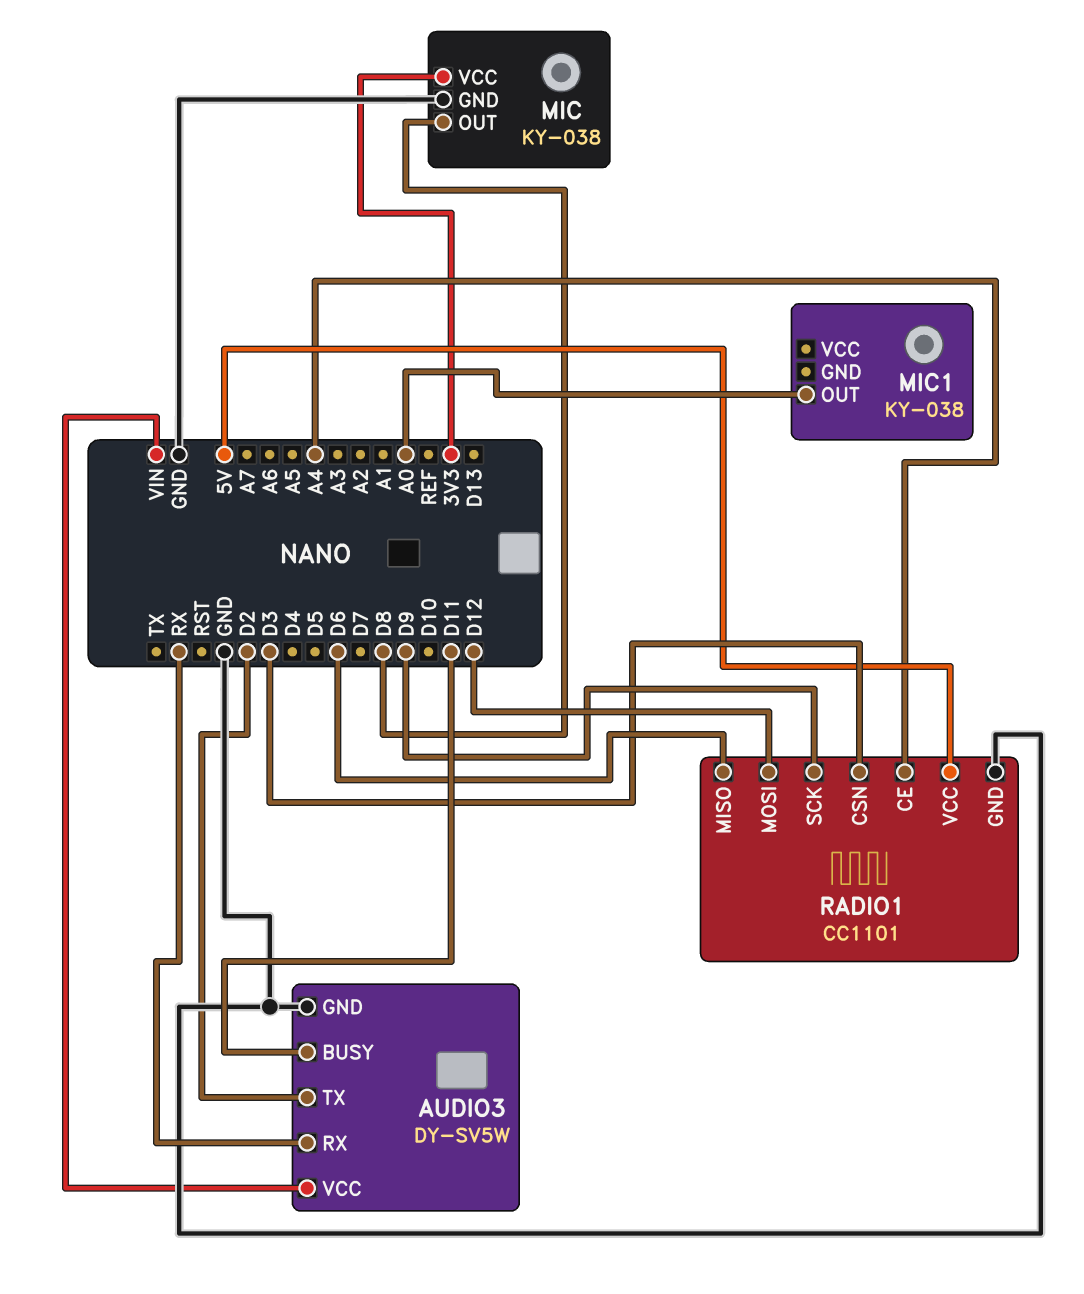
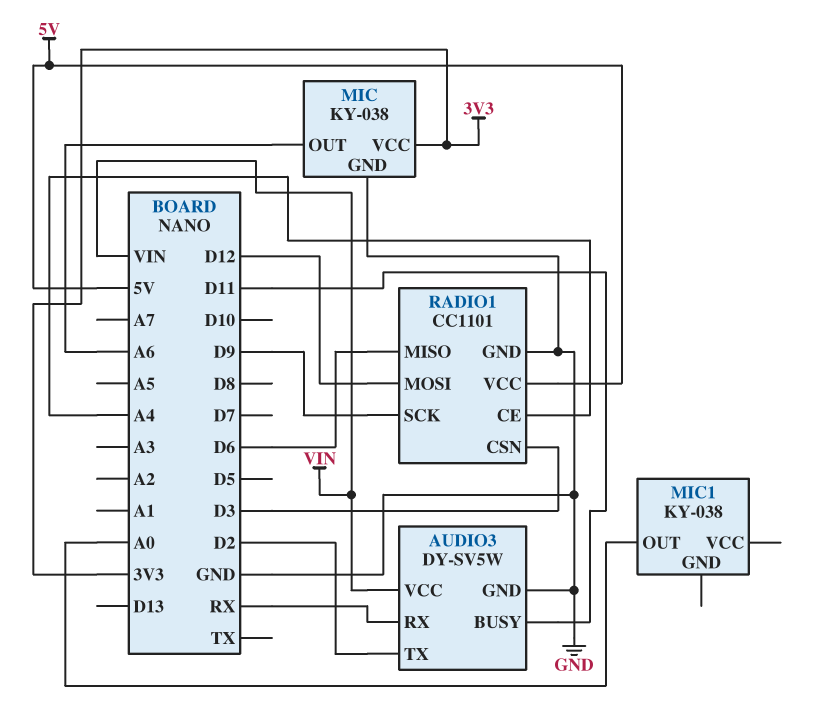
MIC pin OUT: D8 -> A6

